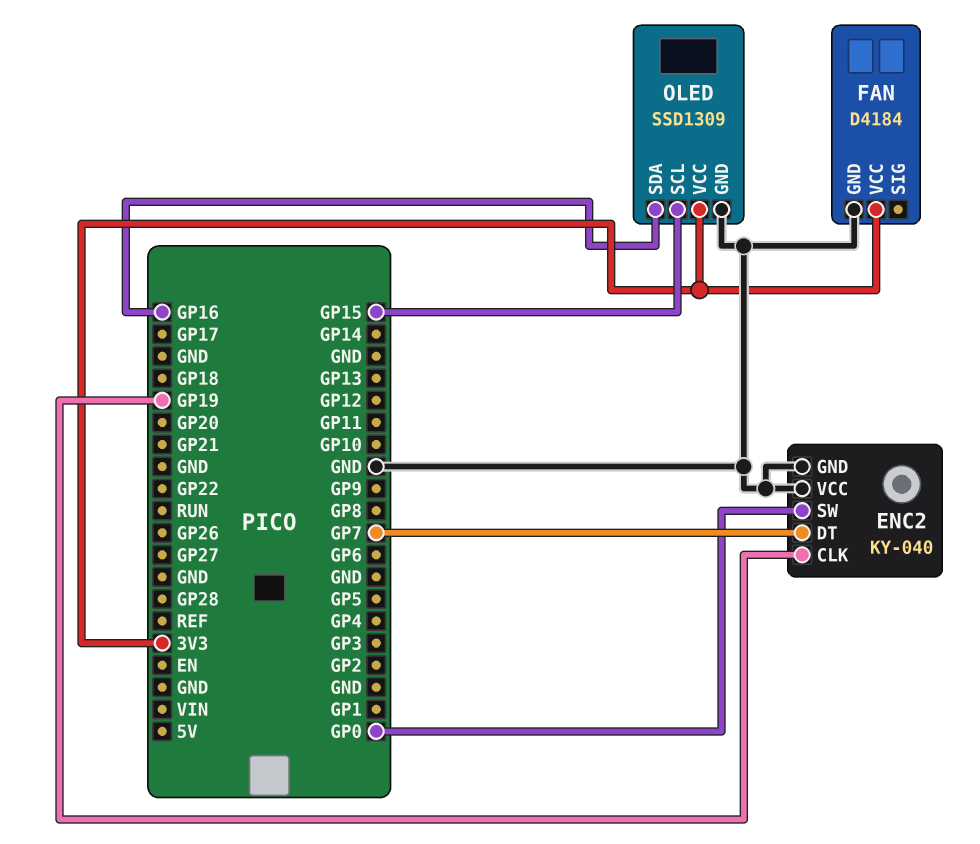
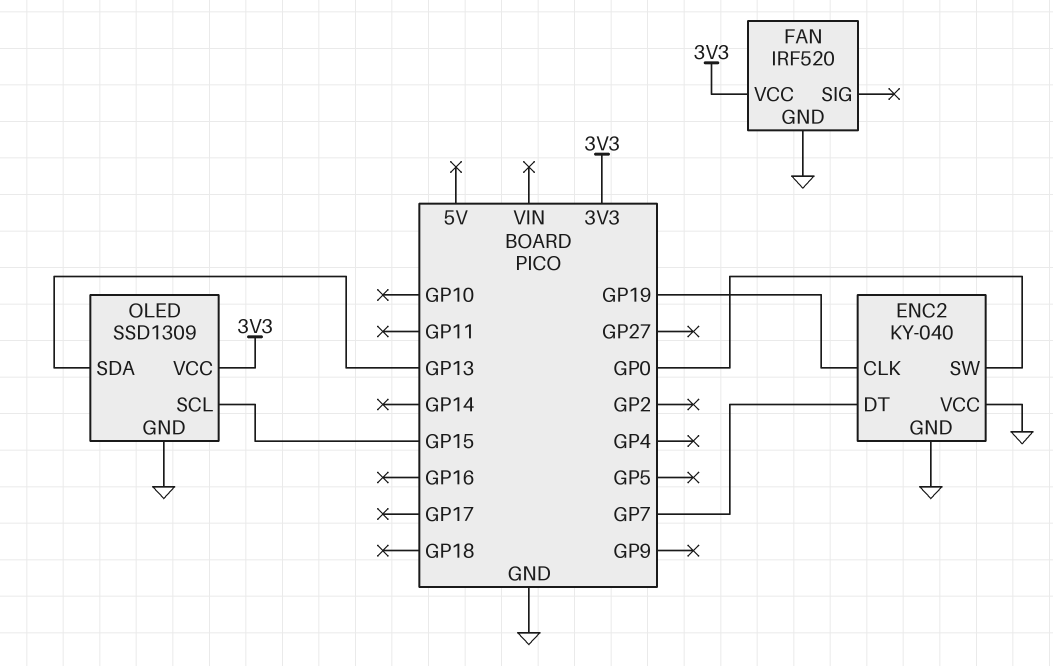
FAN: D4184 -> IRF520
OLED pin SDA: GP16 -> GP13

